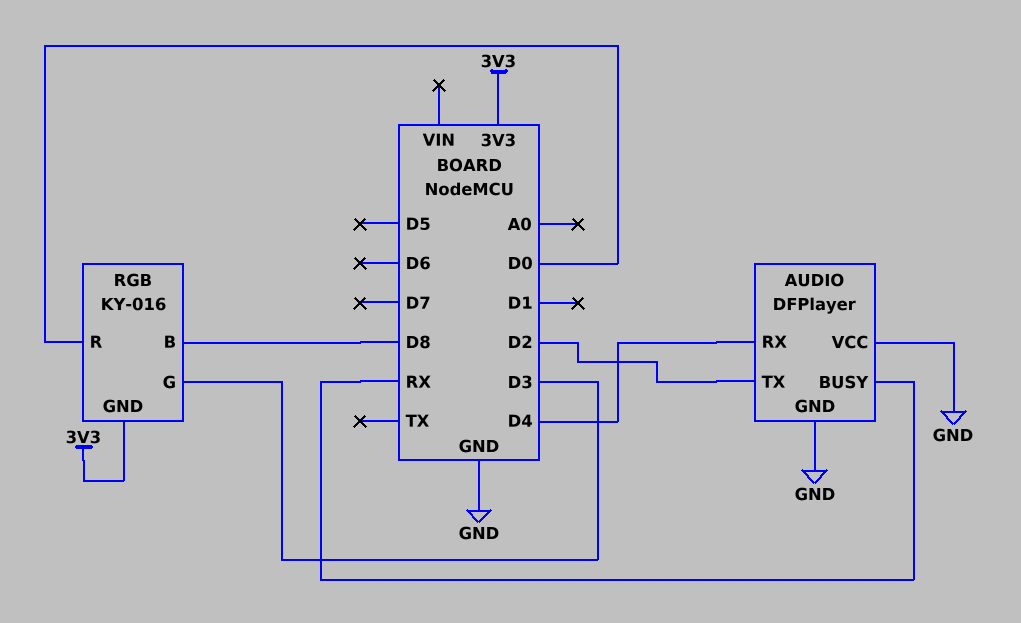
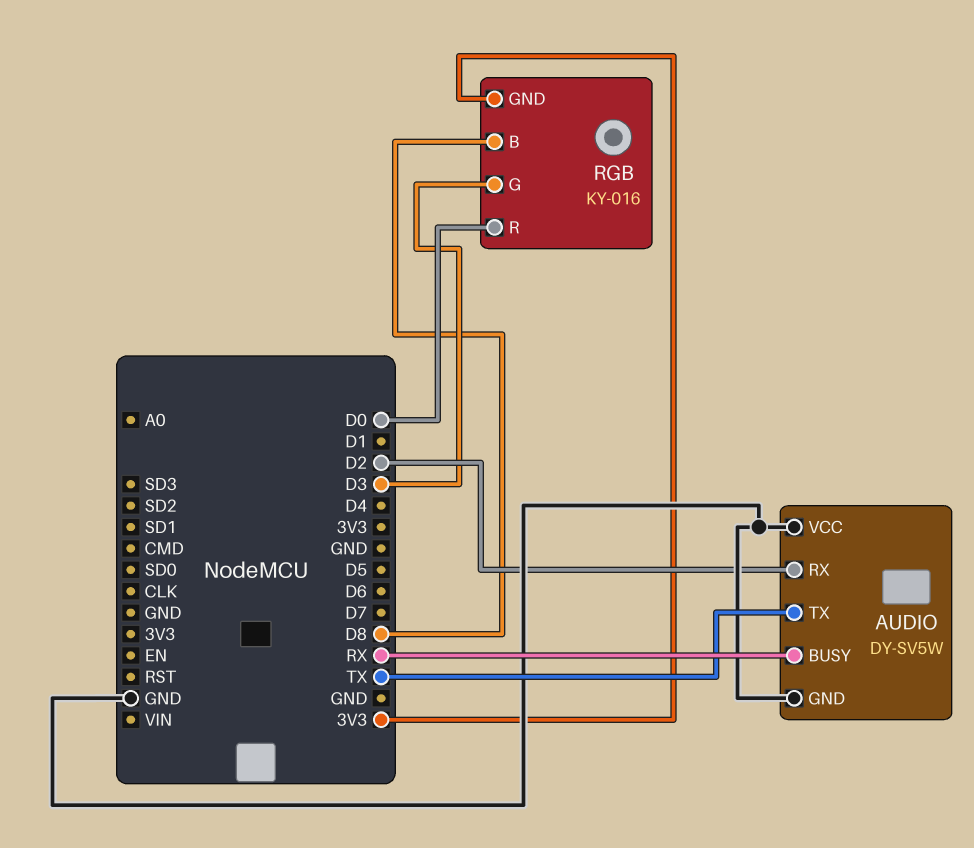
AUDIO: DFPlayer -> DY-SV5W
AUDIO pin RX: D4 -> D2
AUDIO pin TX: D2 -> TX

